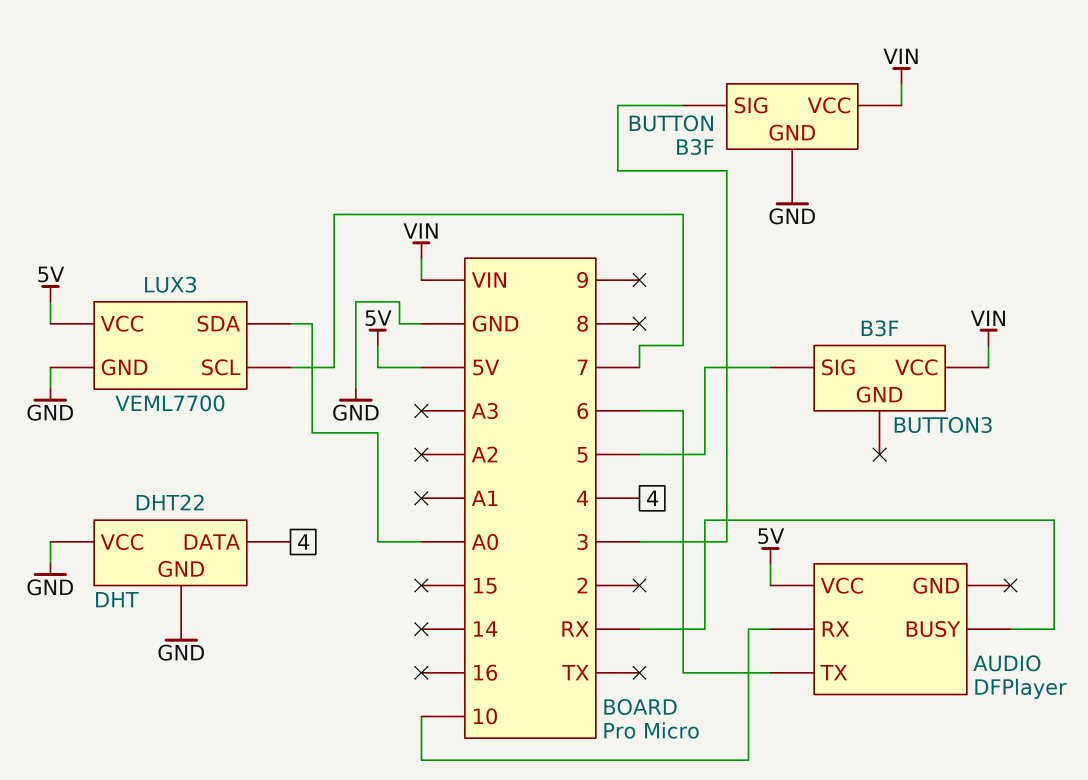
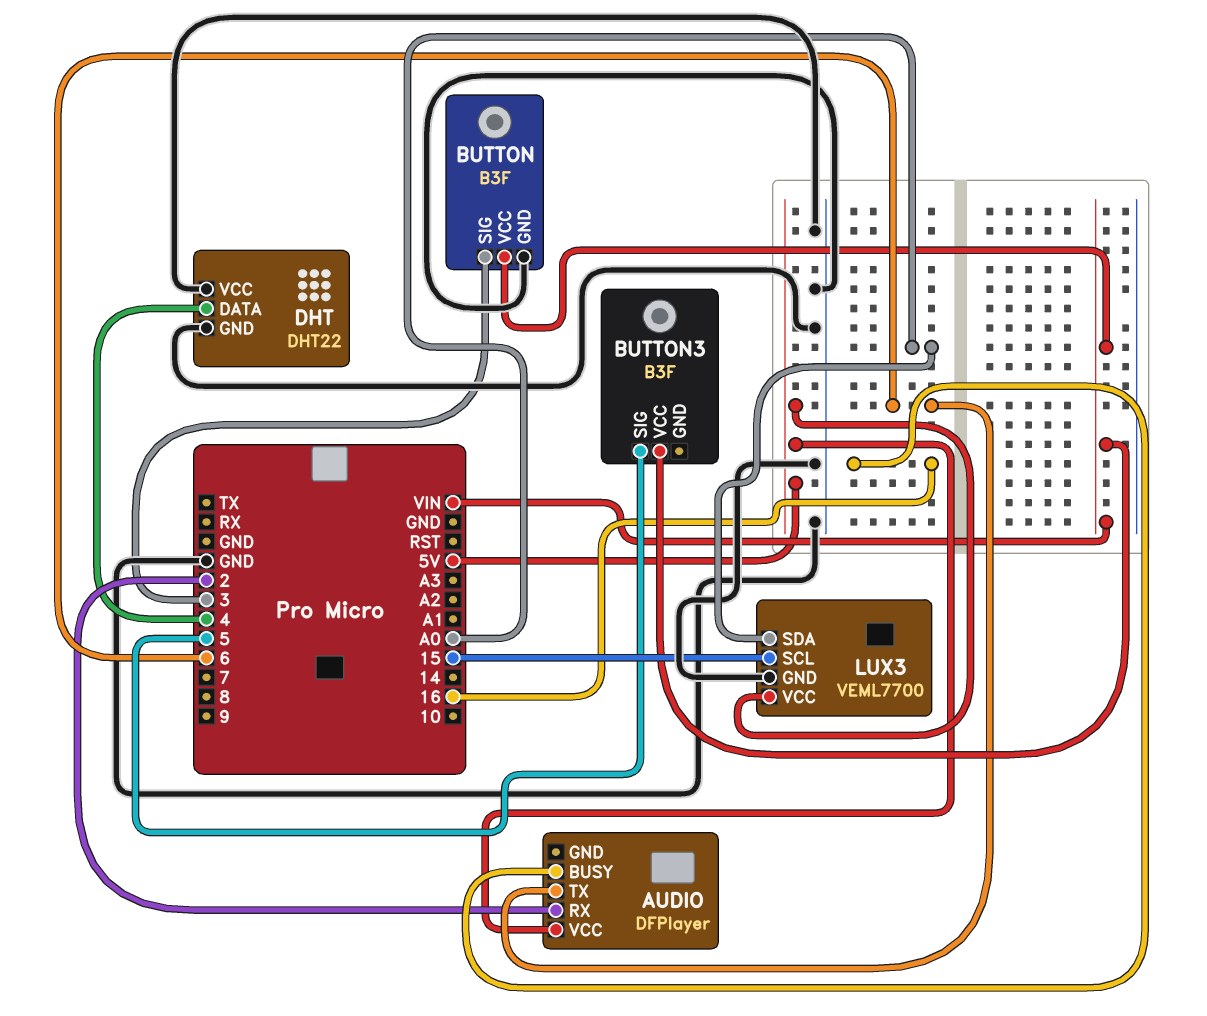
AUDIO pin BUSY: RX -> 16
AUDIO pin RX: 10 -> 2
LUX3 pin SCL: 7 -> 15

